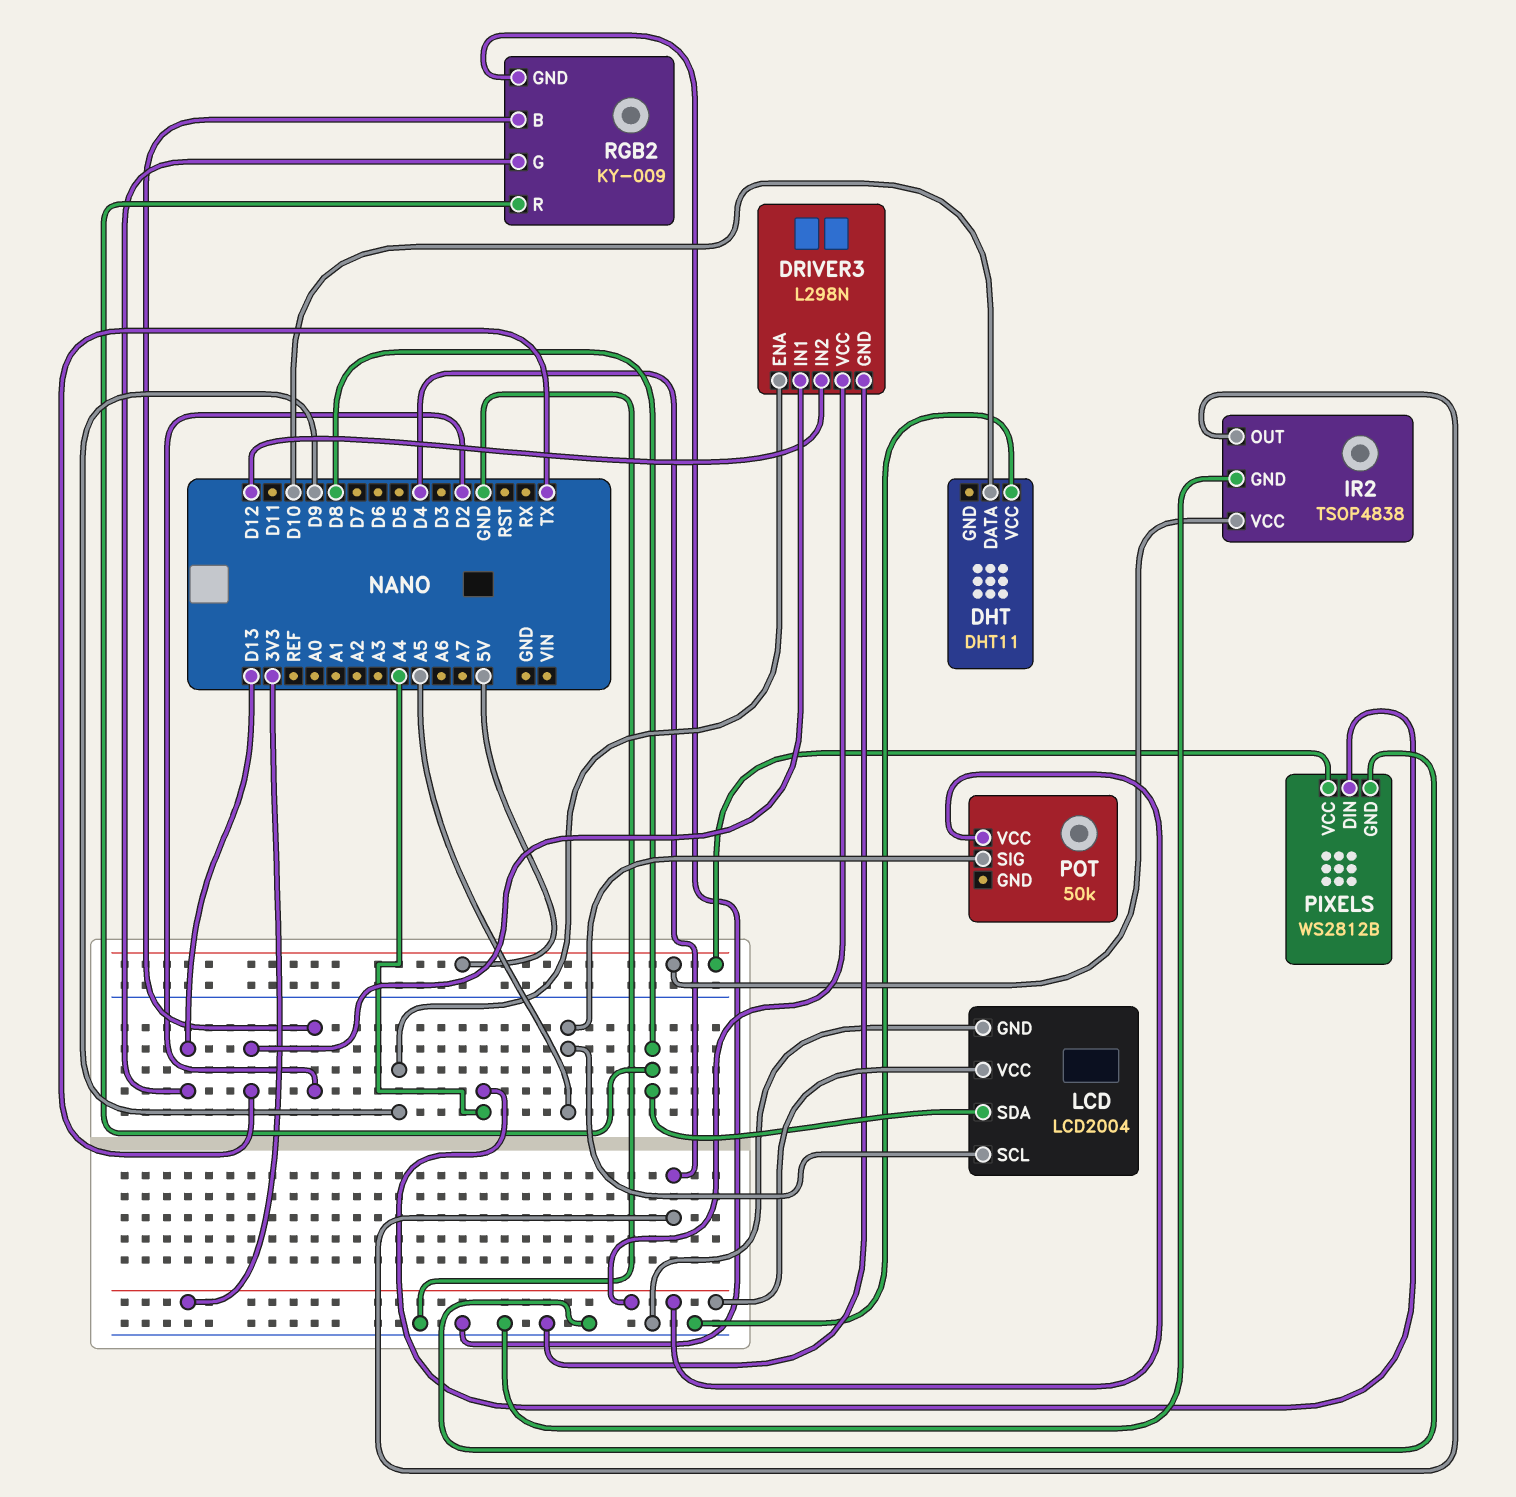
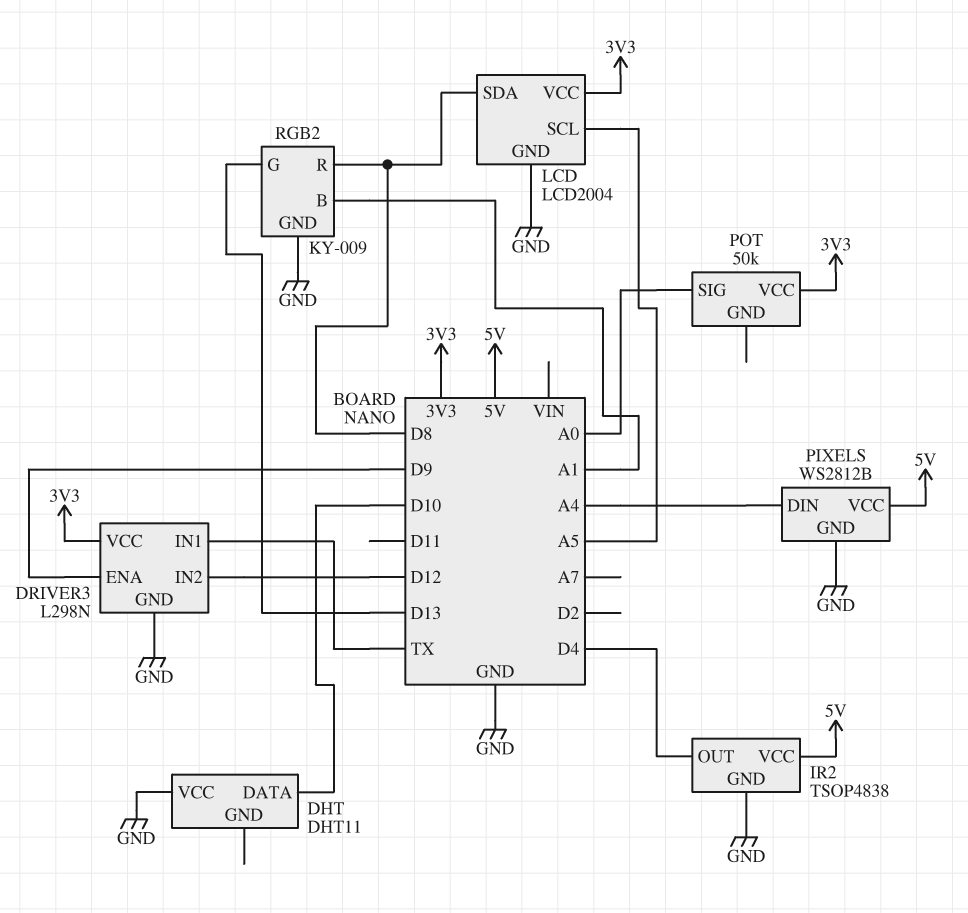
POT pin SIG: A5 -> A0
RGB2 pin B: D2 -> A1

